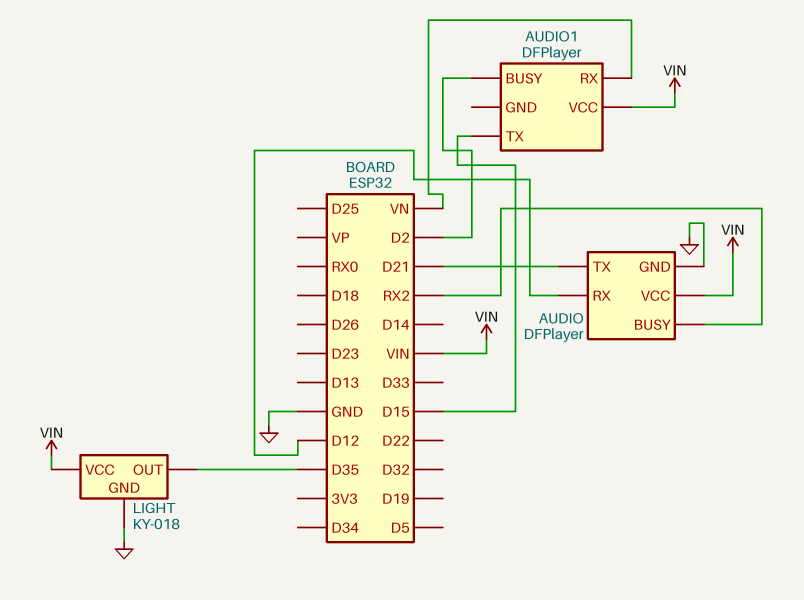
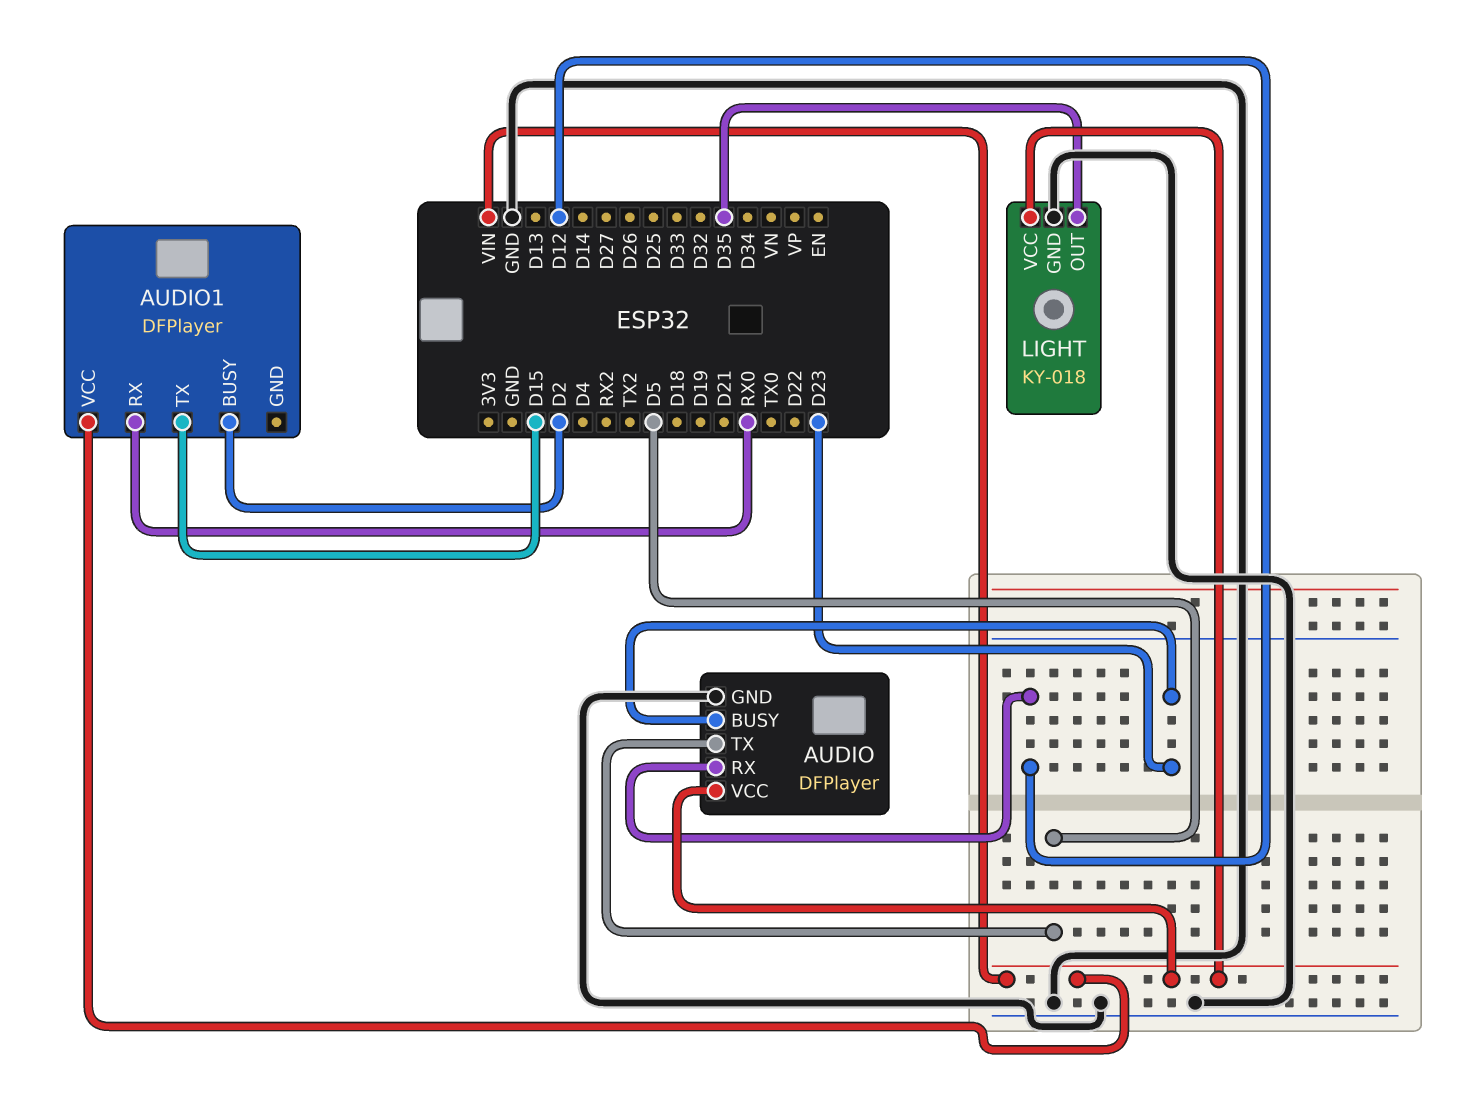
AUDIO pin BUSY: RX2 -> D23
AUDIO pin TX: D21 -> D5
AUDIO1 pin RX: VN -> RX0

